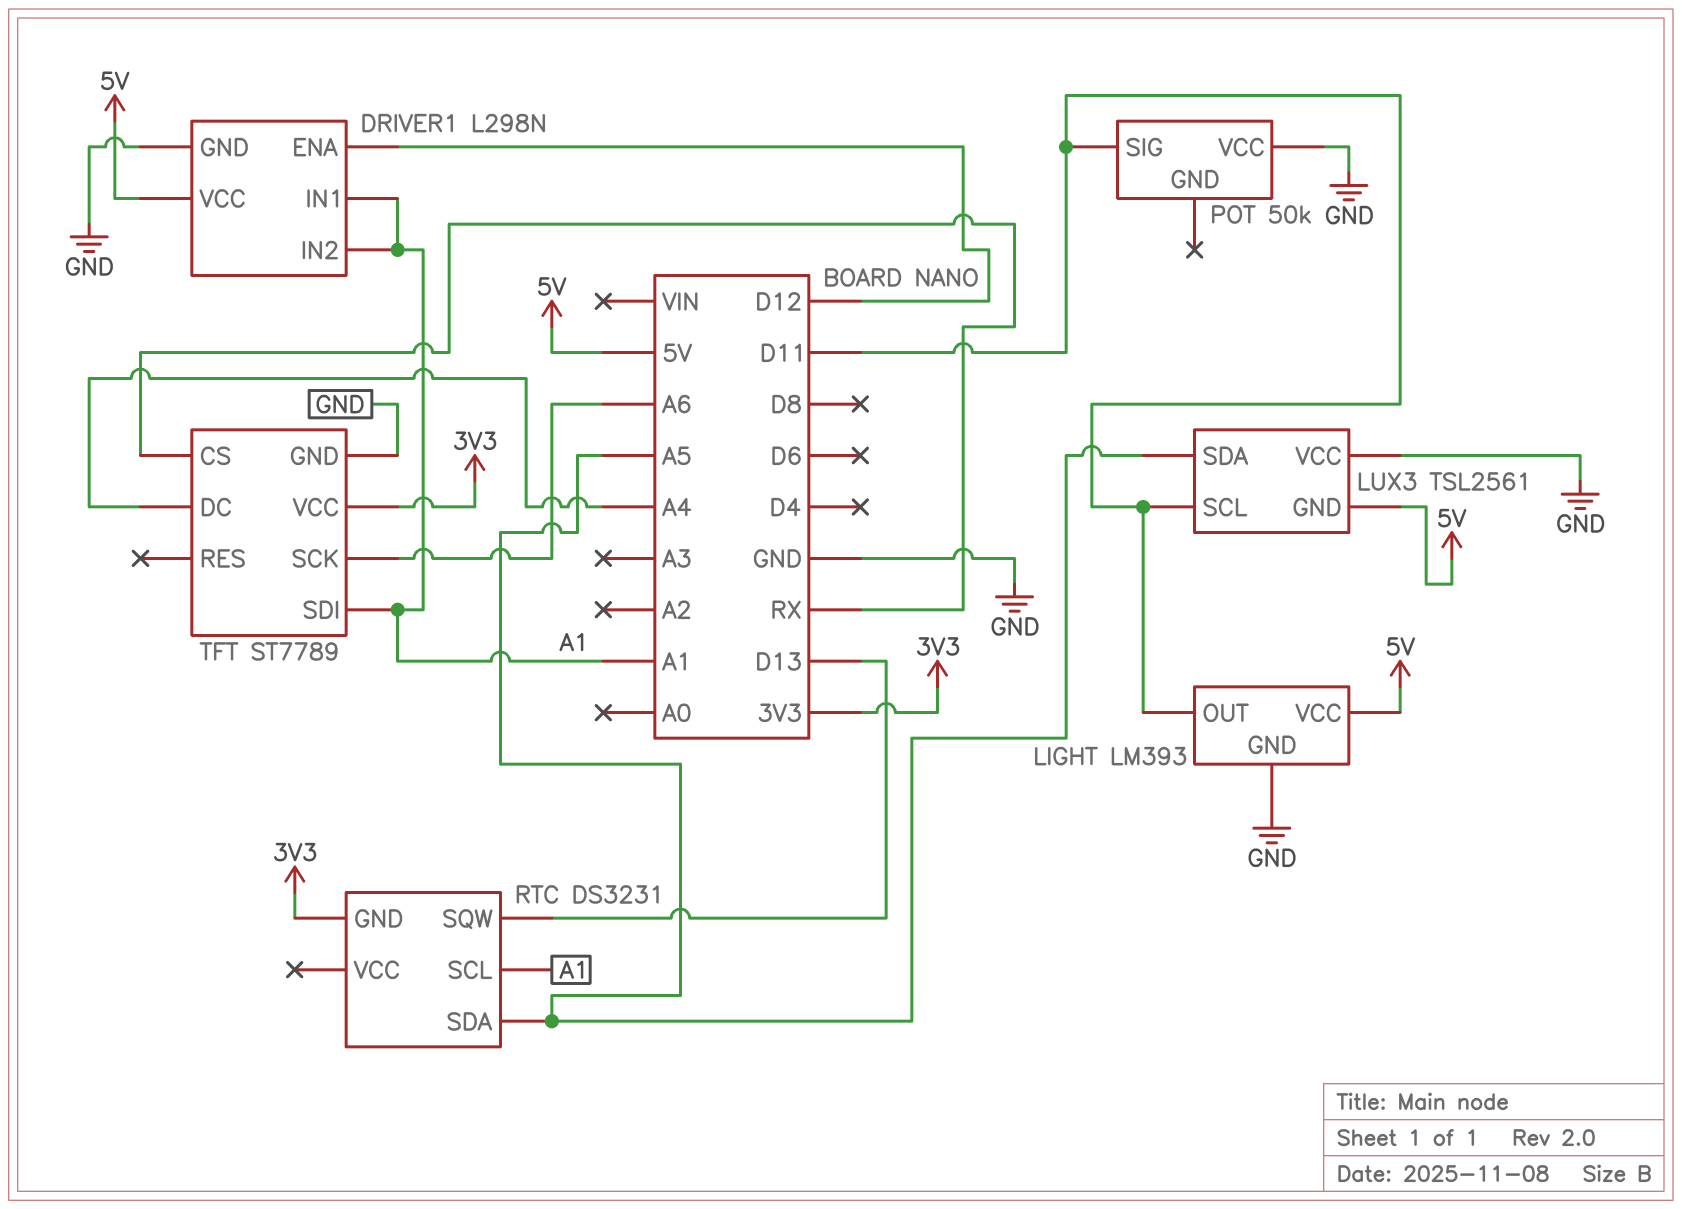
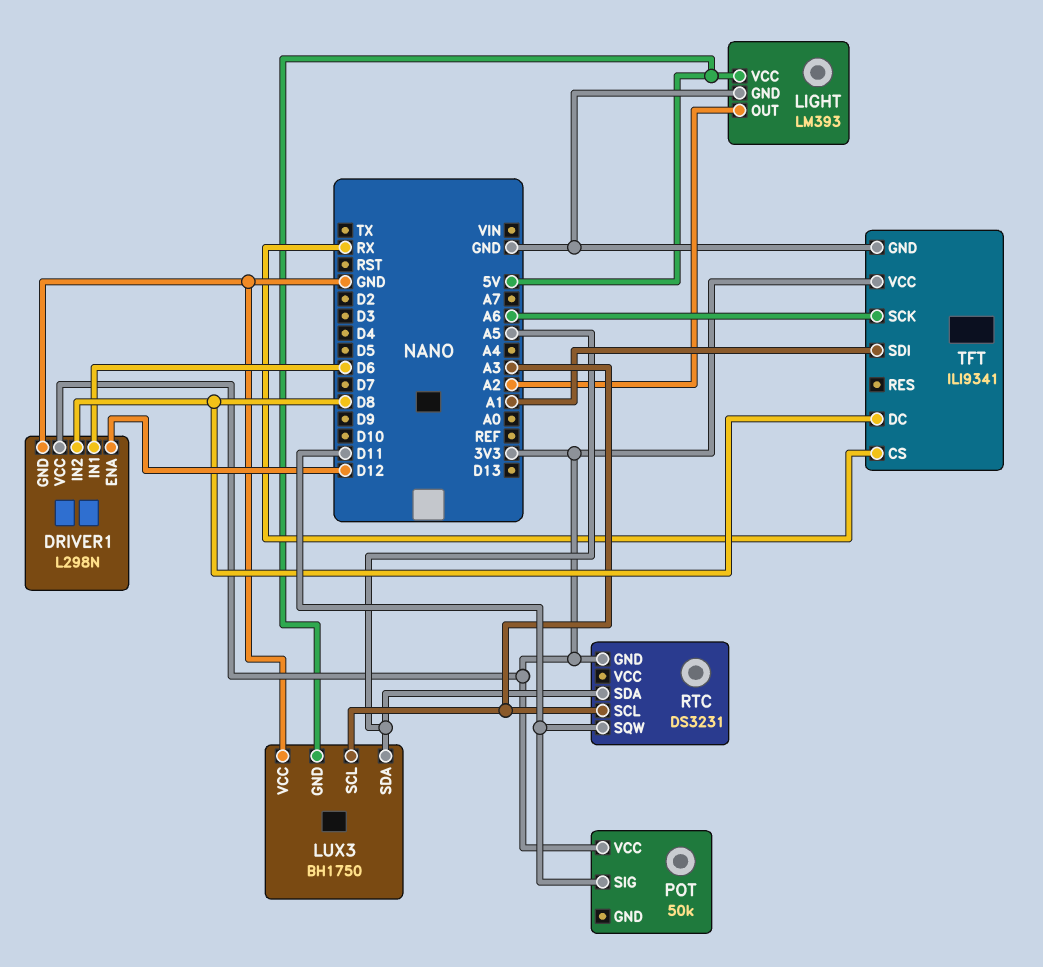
DRIVER1 pin IN1: A1 -> D6
DRIVER1 pin IN2: A1 -> D8
DRIVER1 pin VCC: 5V -> 3V3
LIGHT pin OUT: D11 -> A2
LUX3: TSL2561 -> BH1750
LUX3 pin SCL: D11 -> A3
POT pin VCC: GND -> 3V3
RTC pin SCL: A1 -> A3
RTC pin SQW: D13 -> D11
TFT: ST7789 -> ILI9341
TFT pin DC: A4 -> D8

